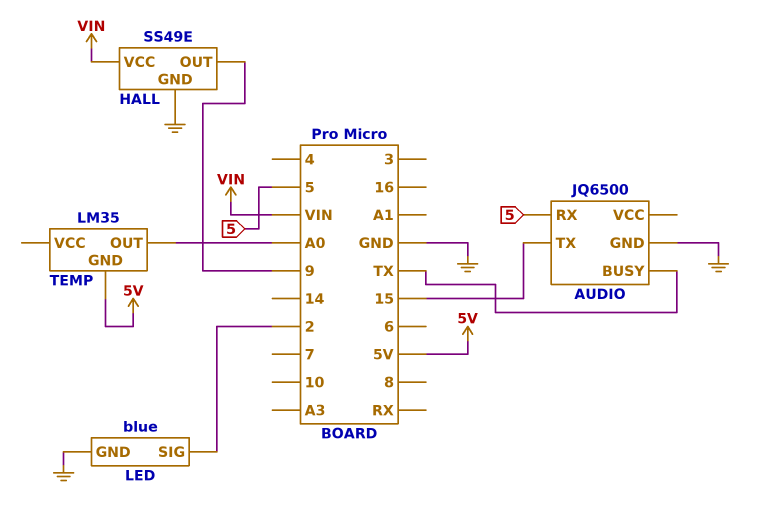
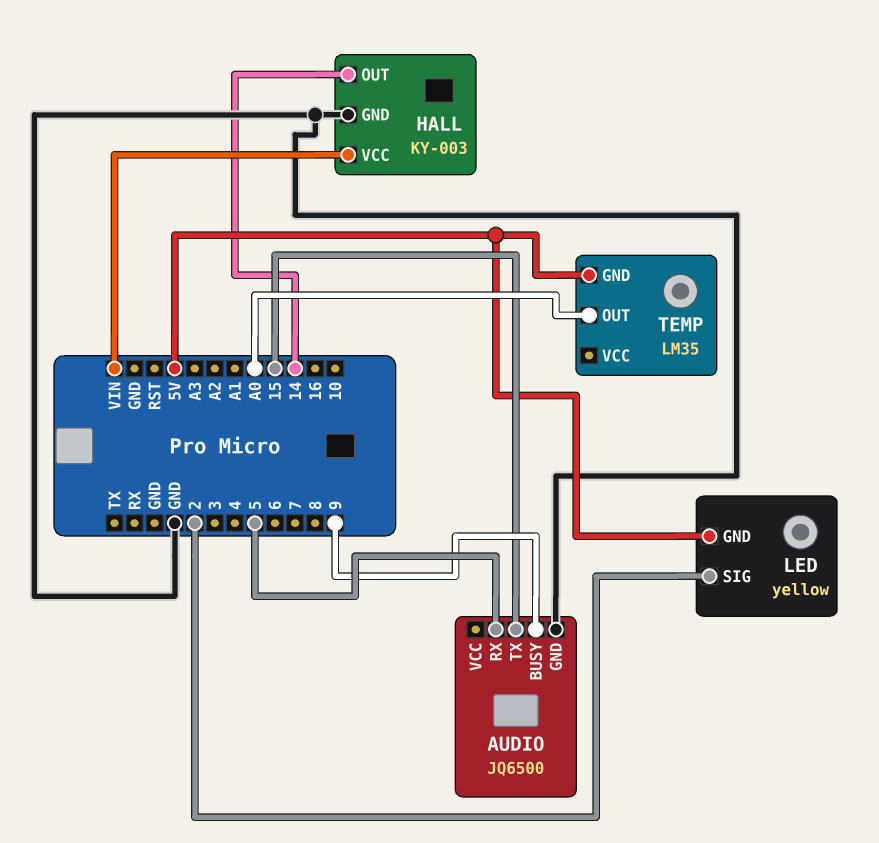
AUDIO pin BUSY: TX -> 9
HALL: SS49E -> KY-003
HALL pin OUT: 9 -> 14
LED: blue -> yellow
LED pin GND: GND -> 5V

